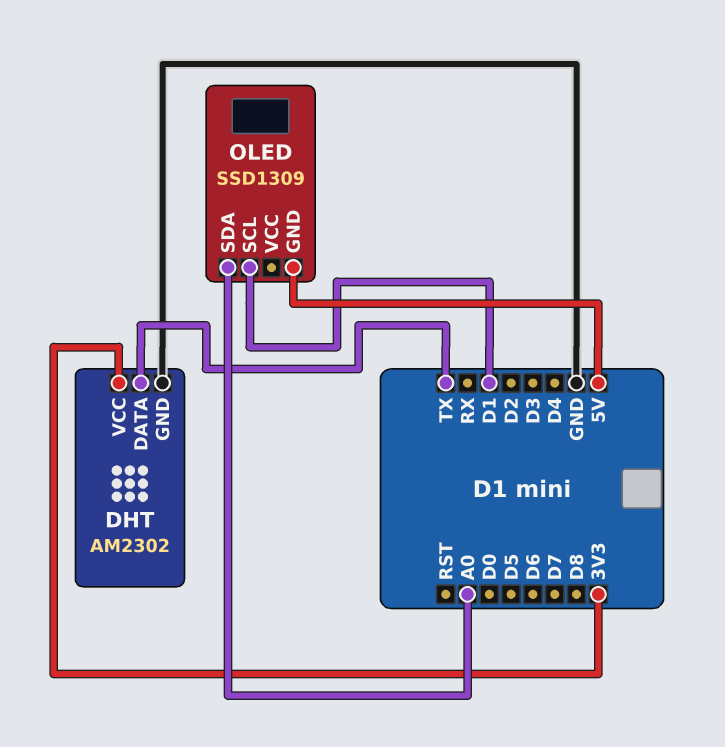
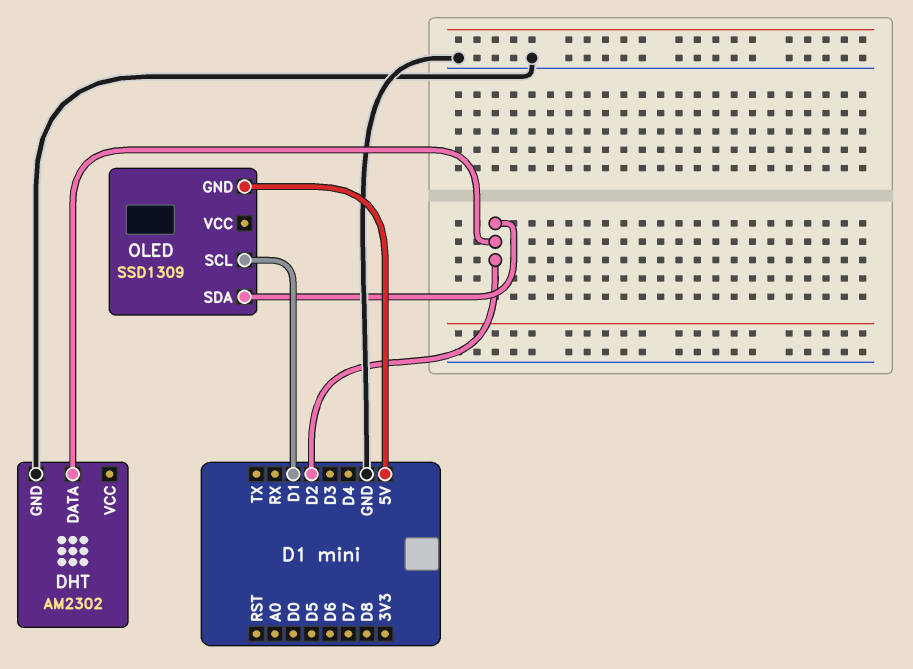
DHT pin DATA: TX -> D2
DHT pin VCC: 3V3 -> none
OLED pin SDA: A0 -> D2

